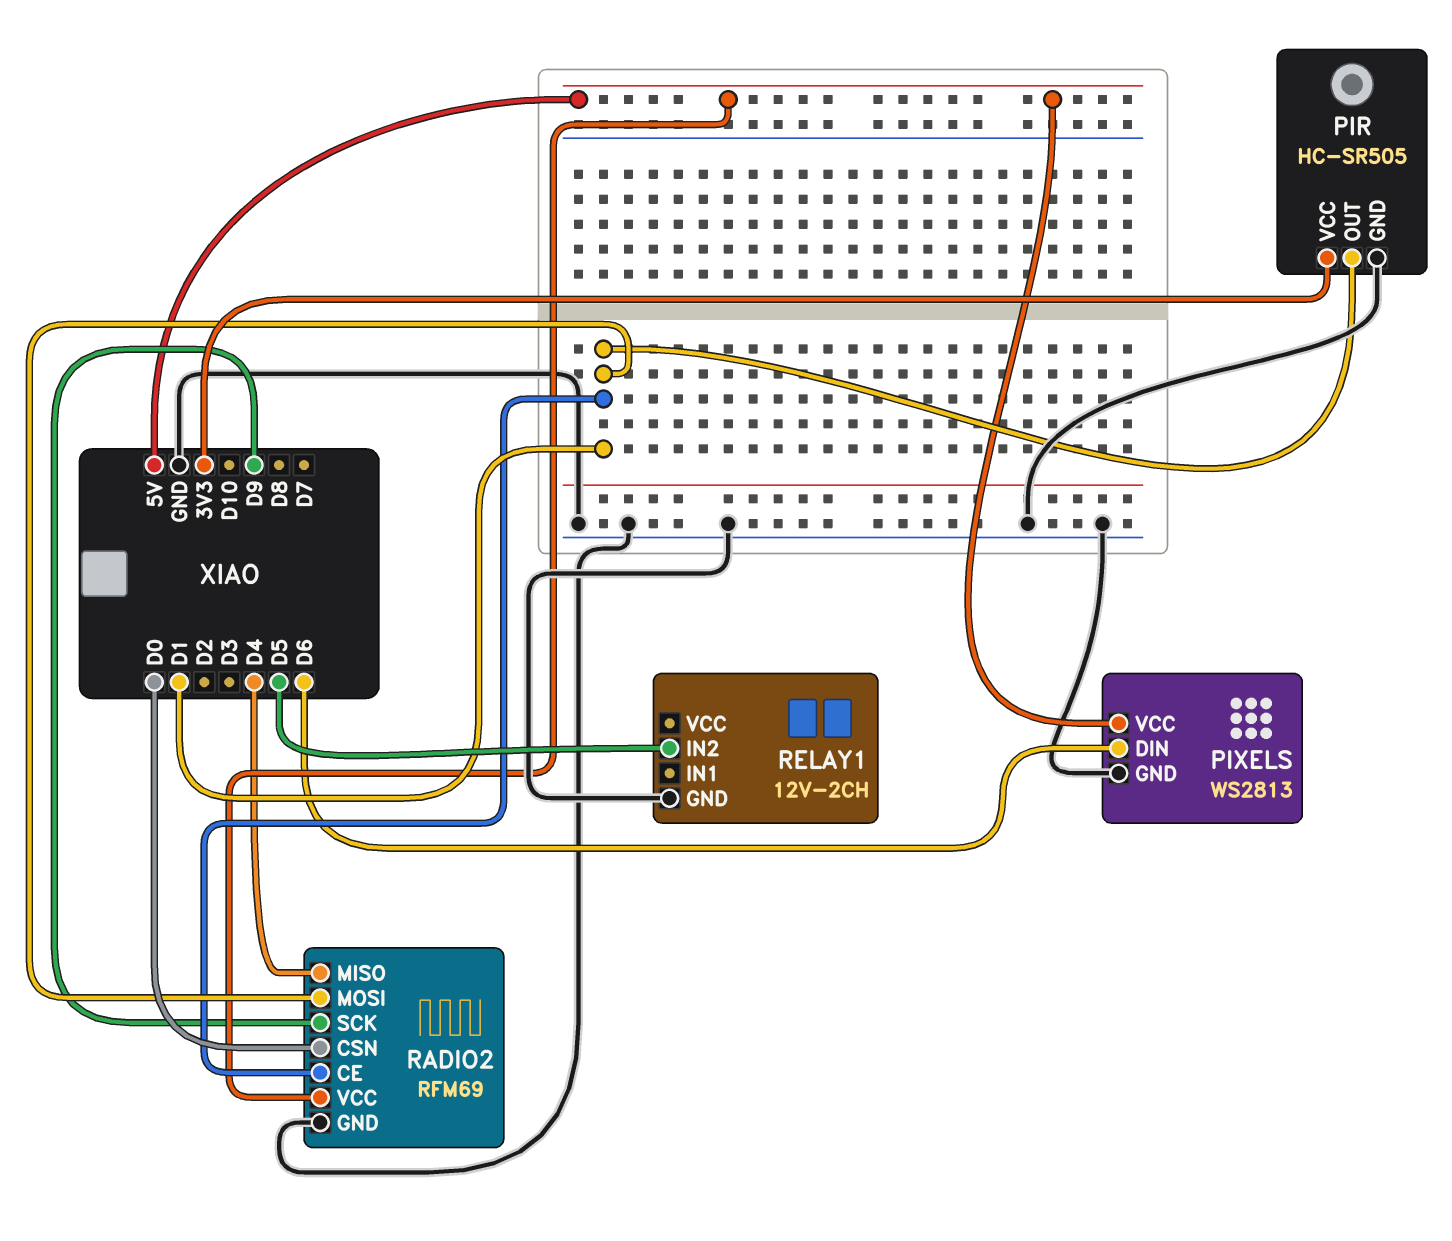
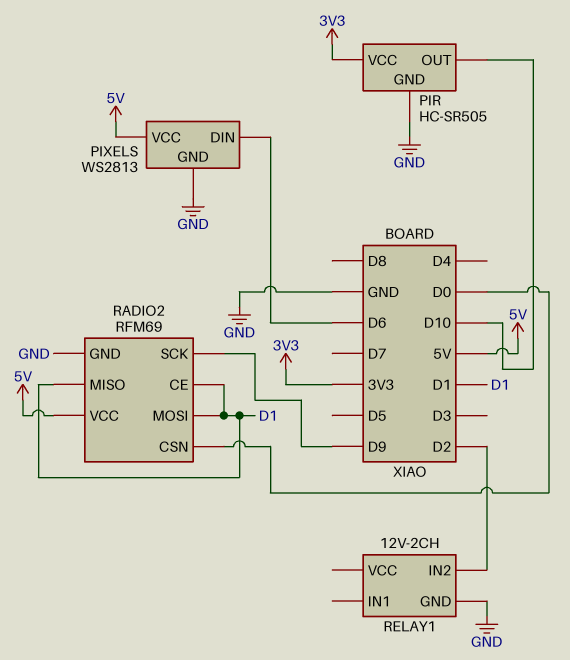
PIR pin OUT: D1 -> D10
RADIO2 pin MISO: D4 -> D1
RELAY1 pin IN2: D5 -> D2

